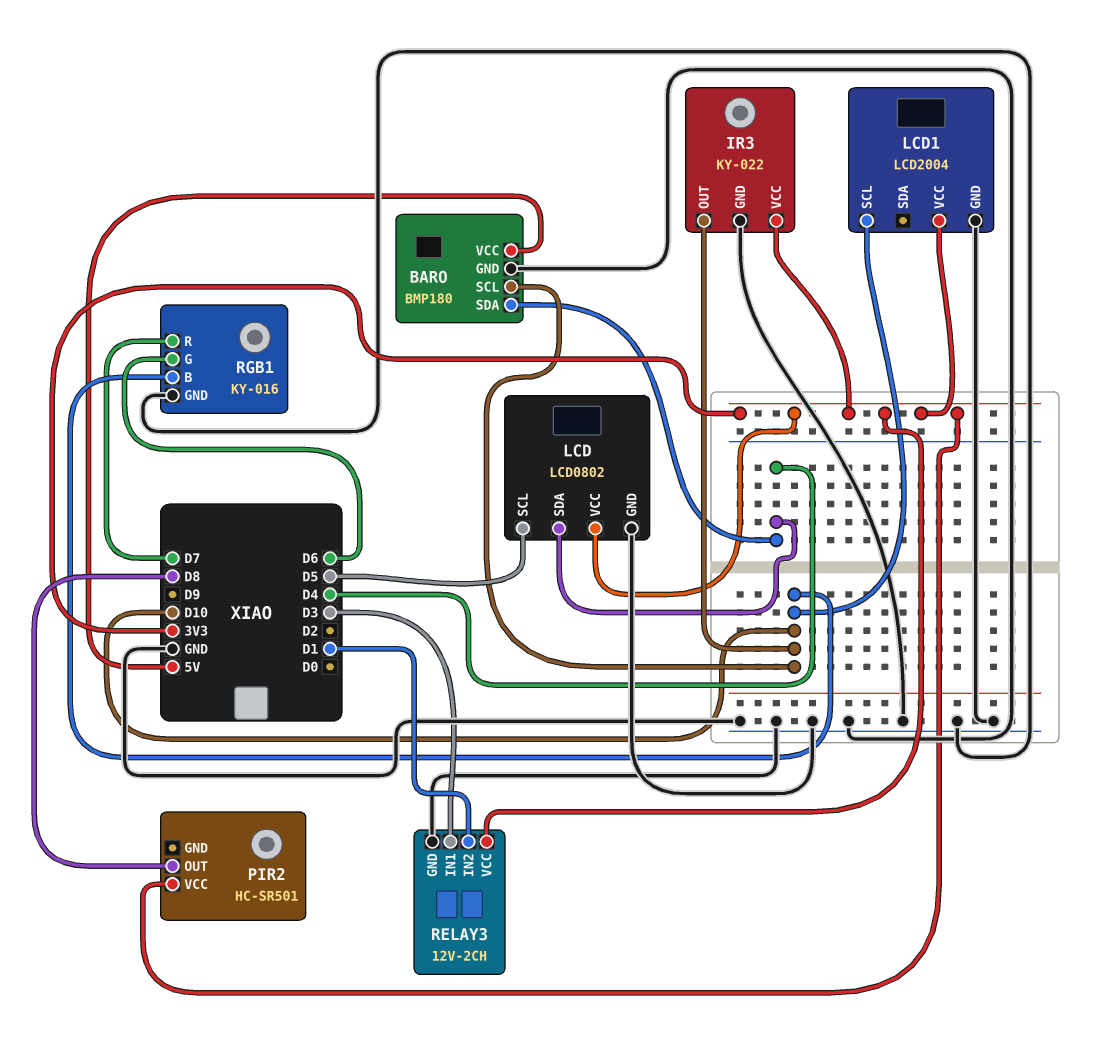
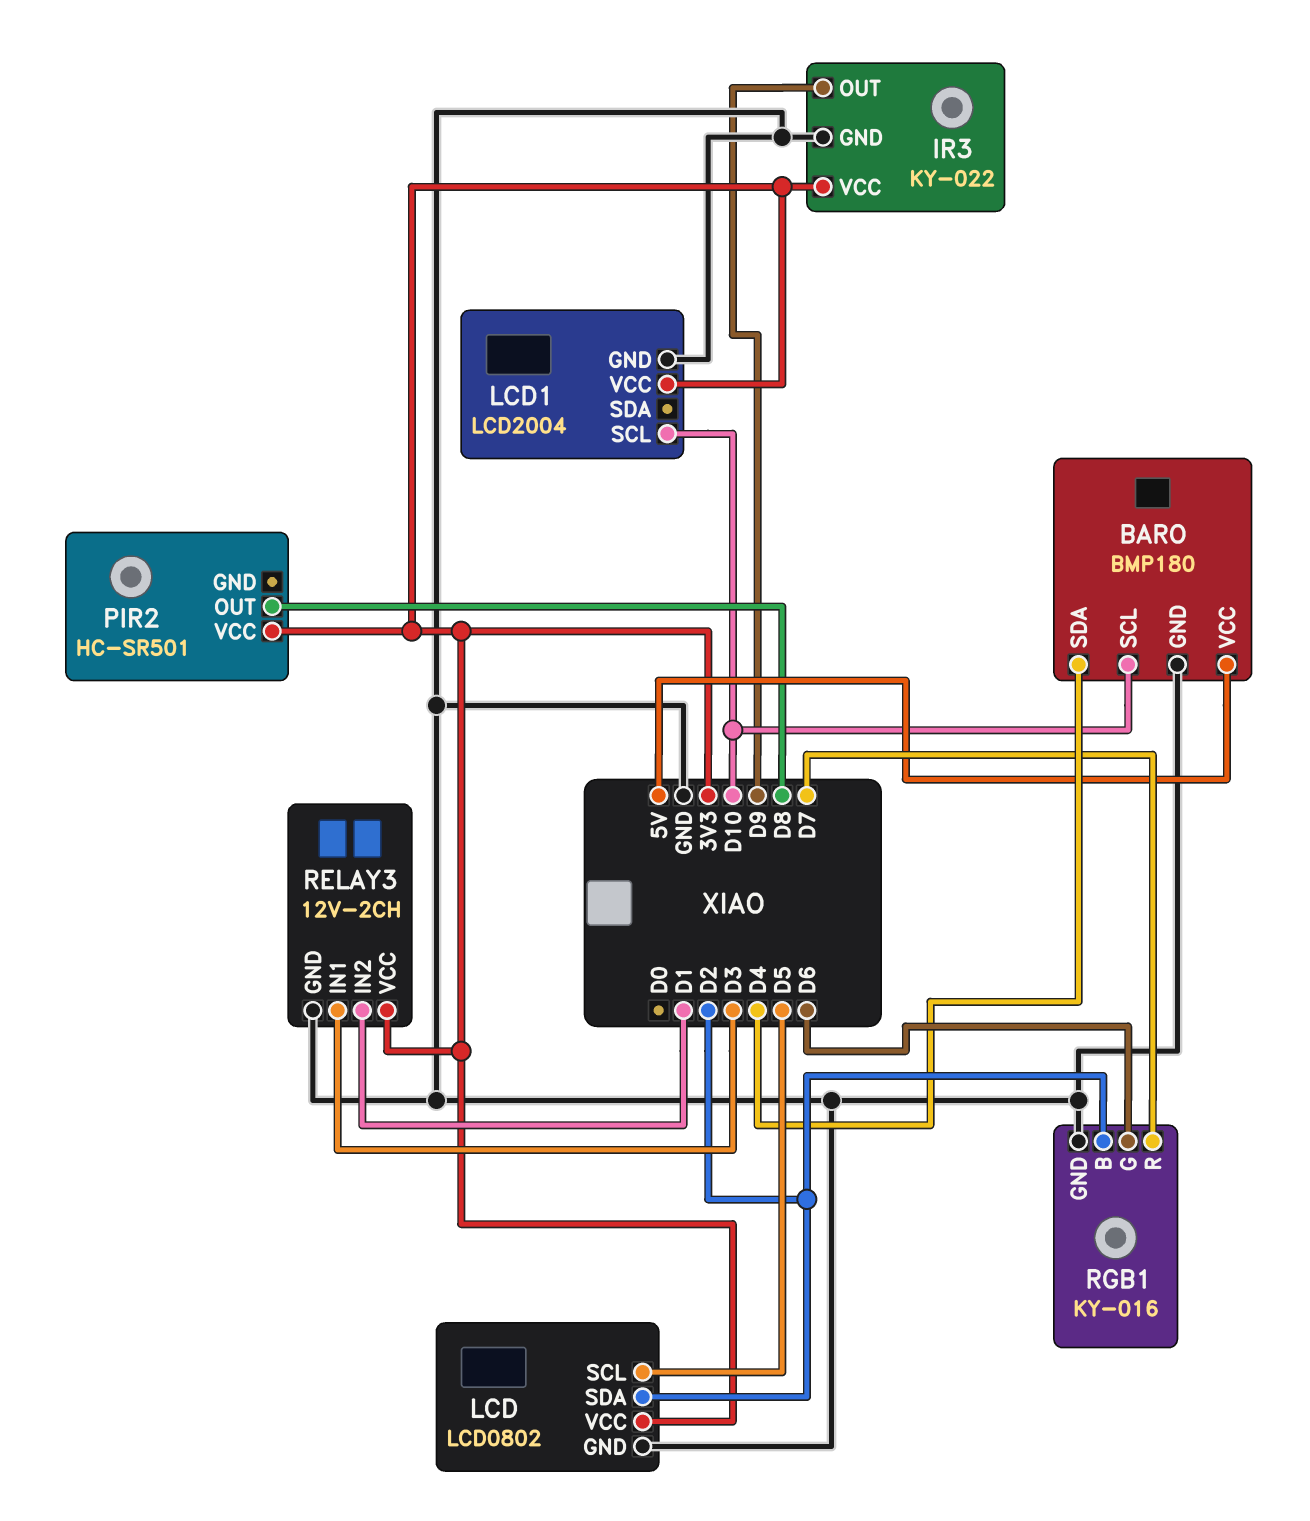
IR3 pin OUT: D10 -> D9
LCD pin SDA: D4 -> D2
RGB1 pin B: D10 -> D2

